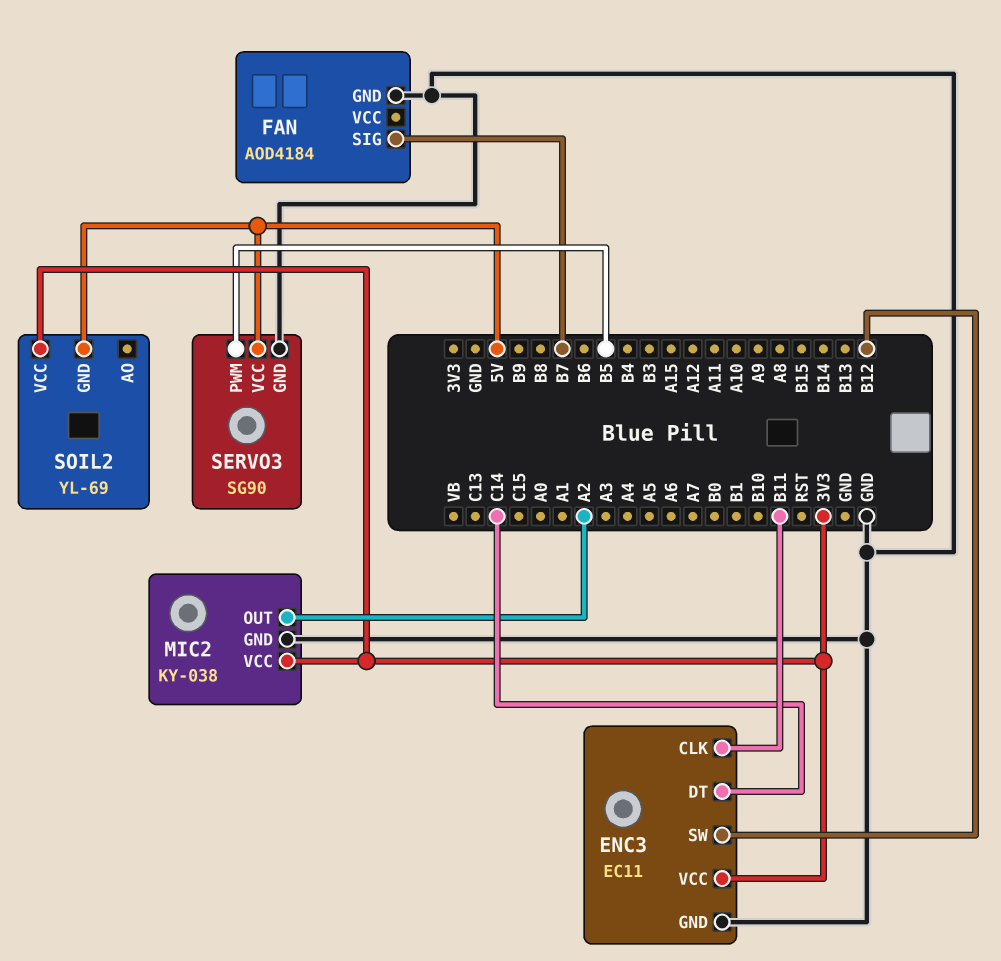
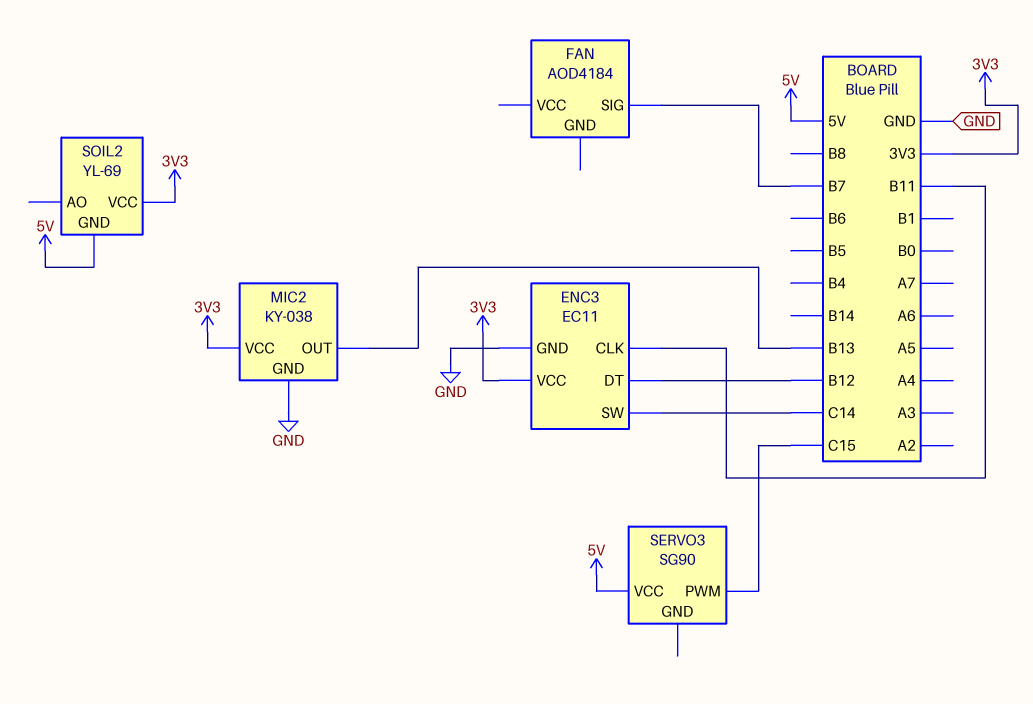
ENC3 pin DT: C14 -> B12
ENC3 pin SW: B12 -> C14
FAN pin GND: GND -> none
MIC2 pin OUT: A2 -> B13
SERVO3 pin GND: GND -> none
SERVO3 pin PWM: B5 -> C15

